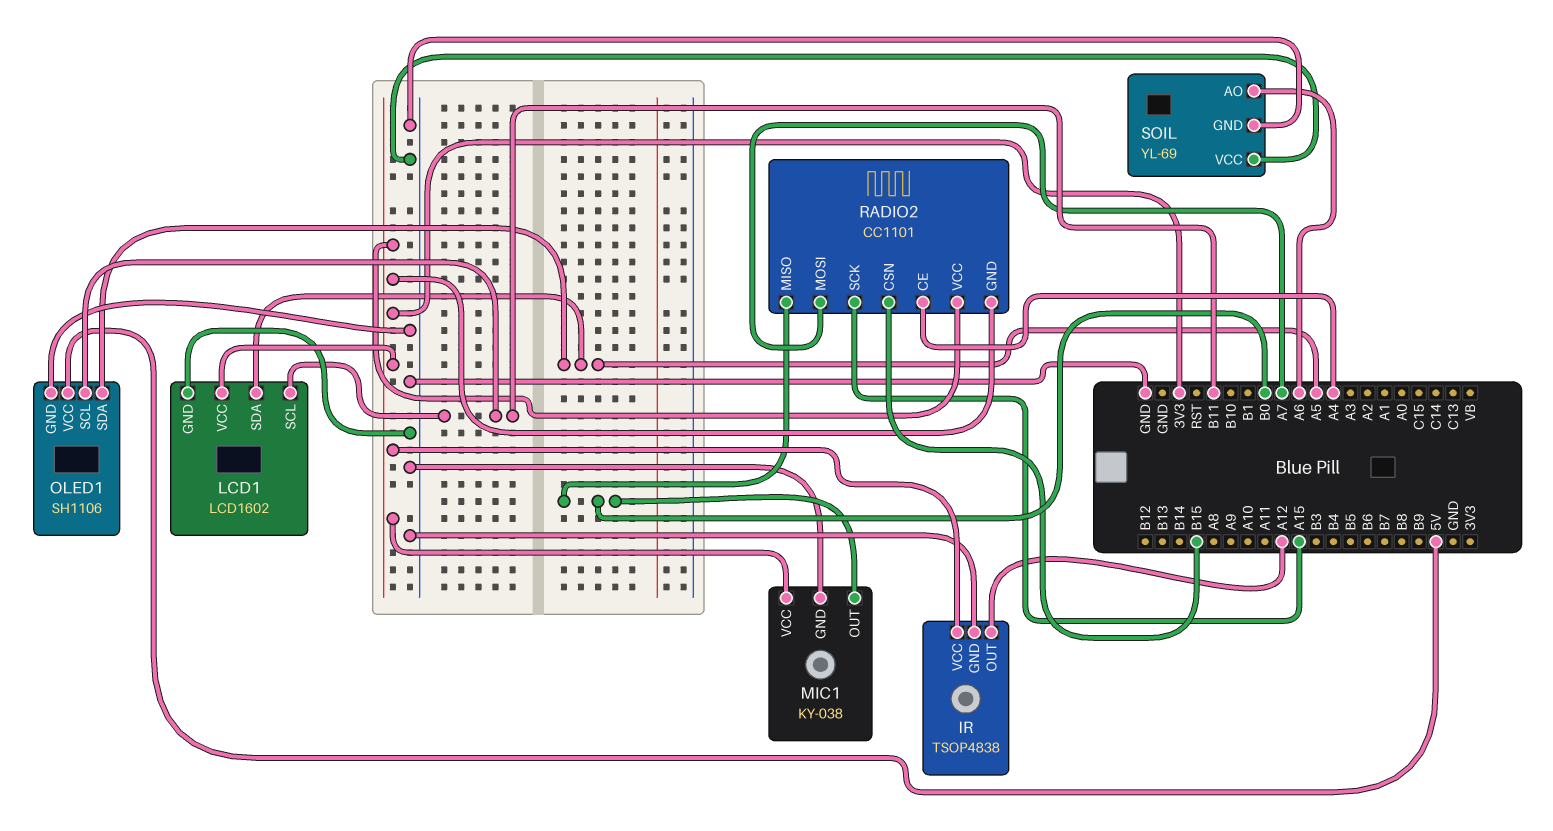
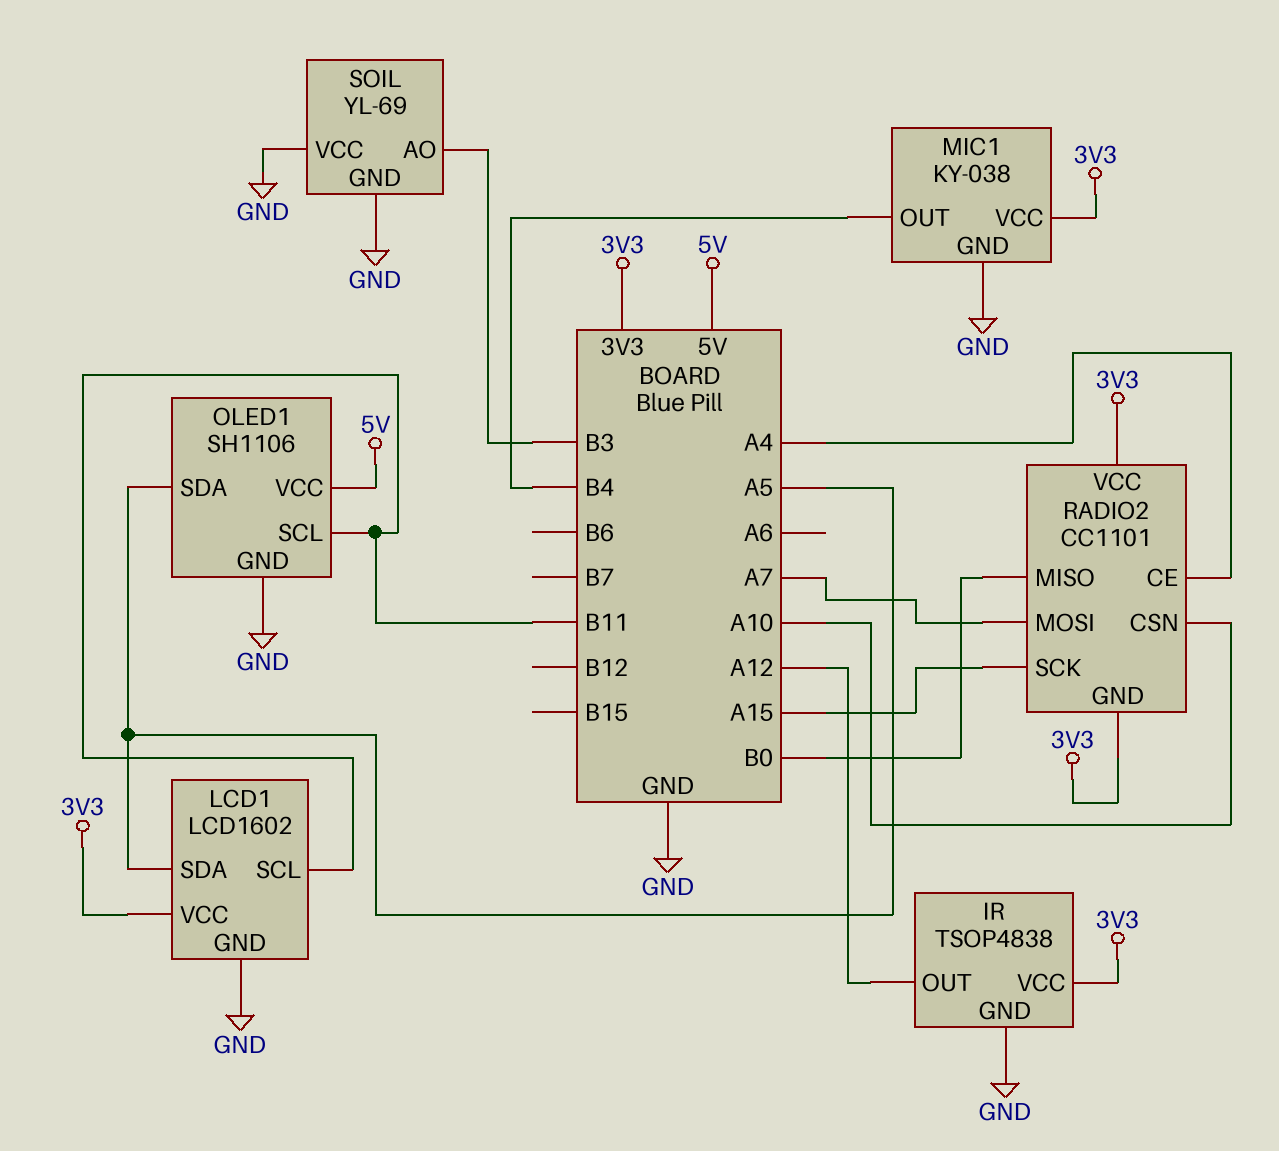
MIC1 pin OUT: B0 -> B4
RADIO2 pin CSN: B15 -> A10
SOIL pin AO: A6 -> B3

